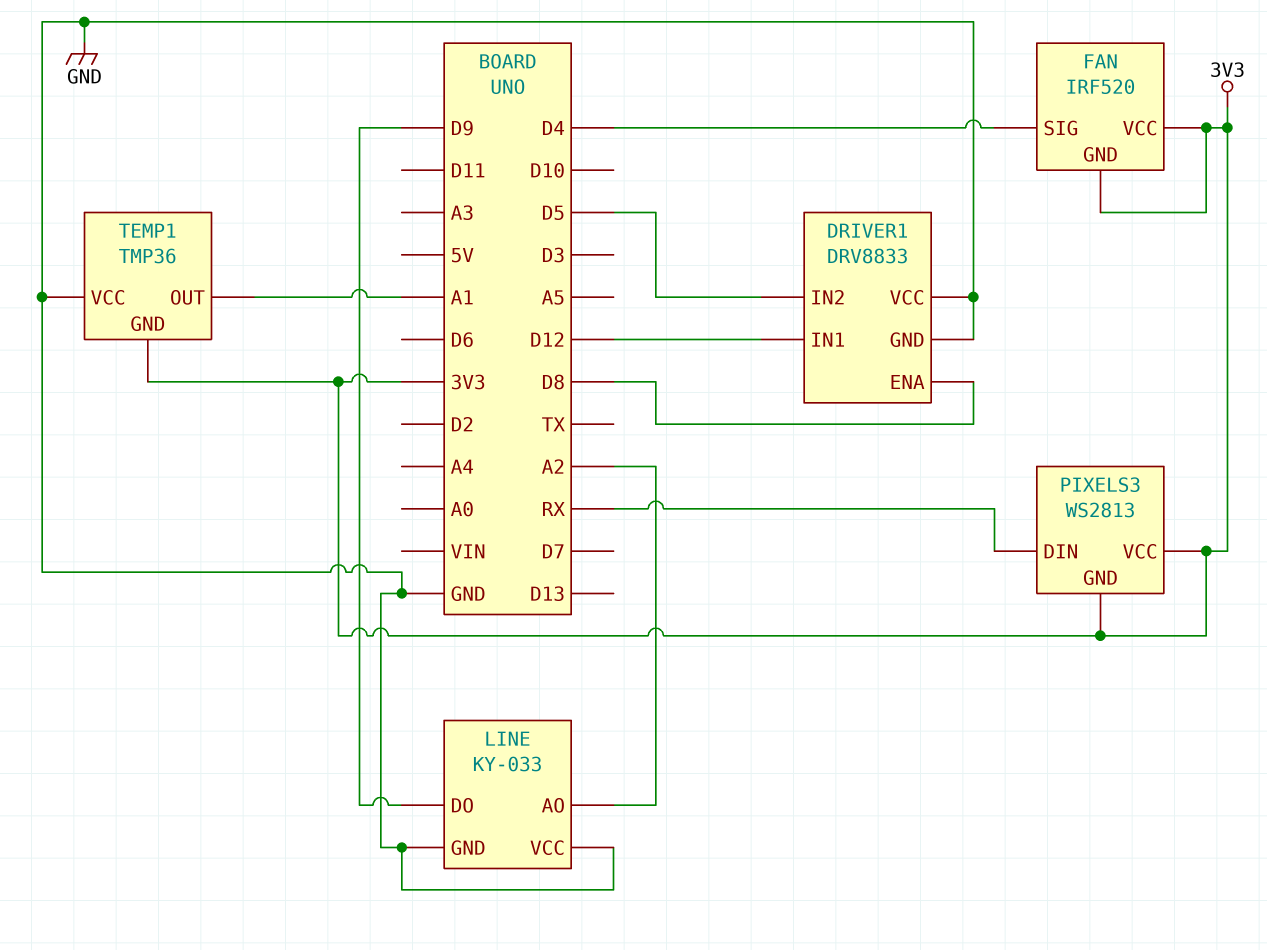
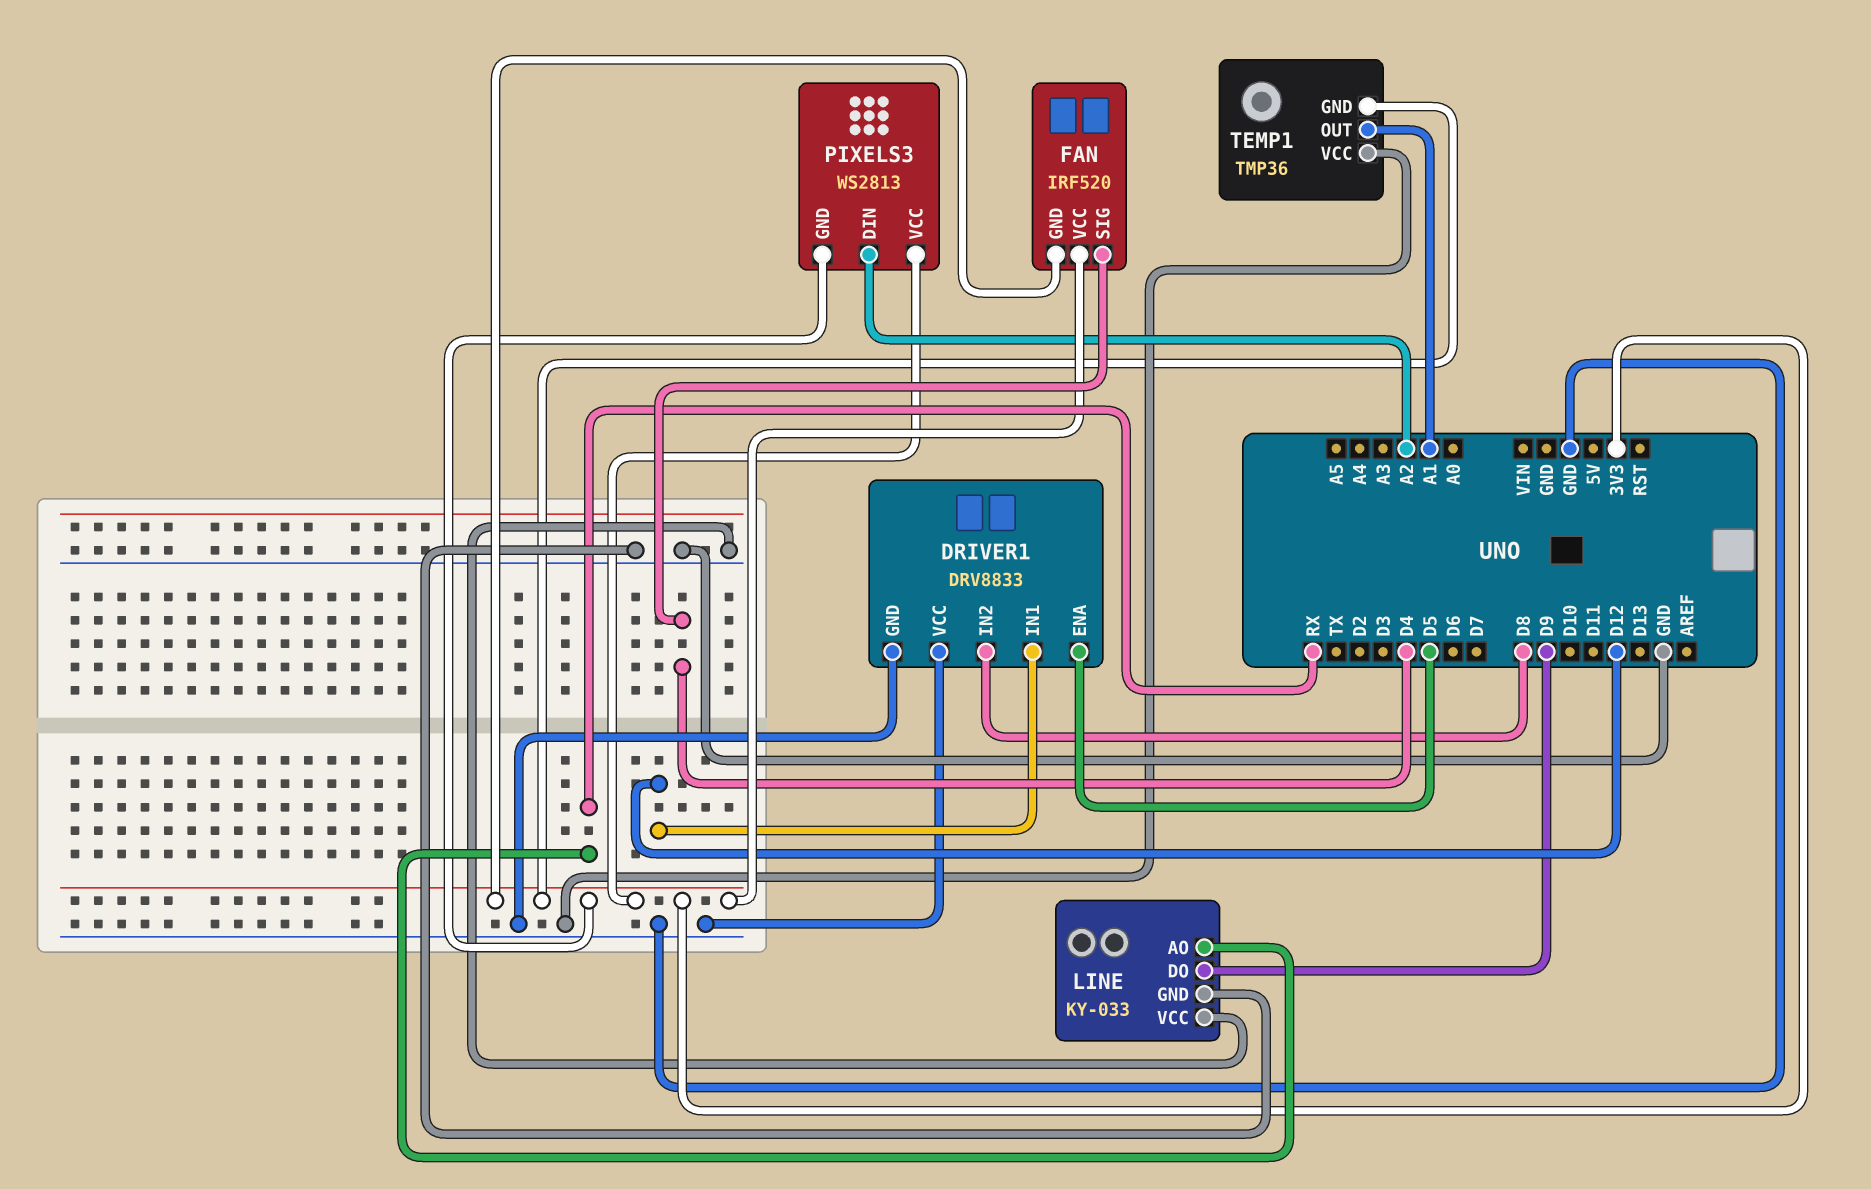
DRIVER1 pin ENA: D8 -> D5
DRIVER1 pin IN2: D5 -> D8
LINE pin AO: A2 -> RX
PIXELS3 pin DIN: RX -> A2

